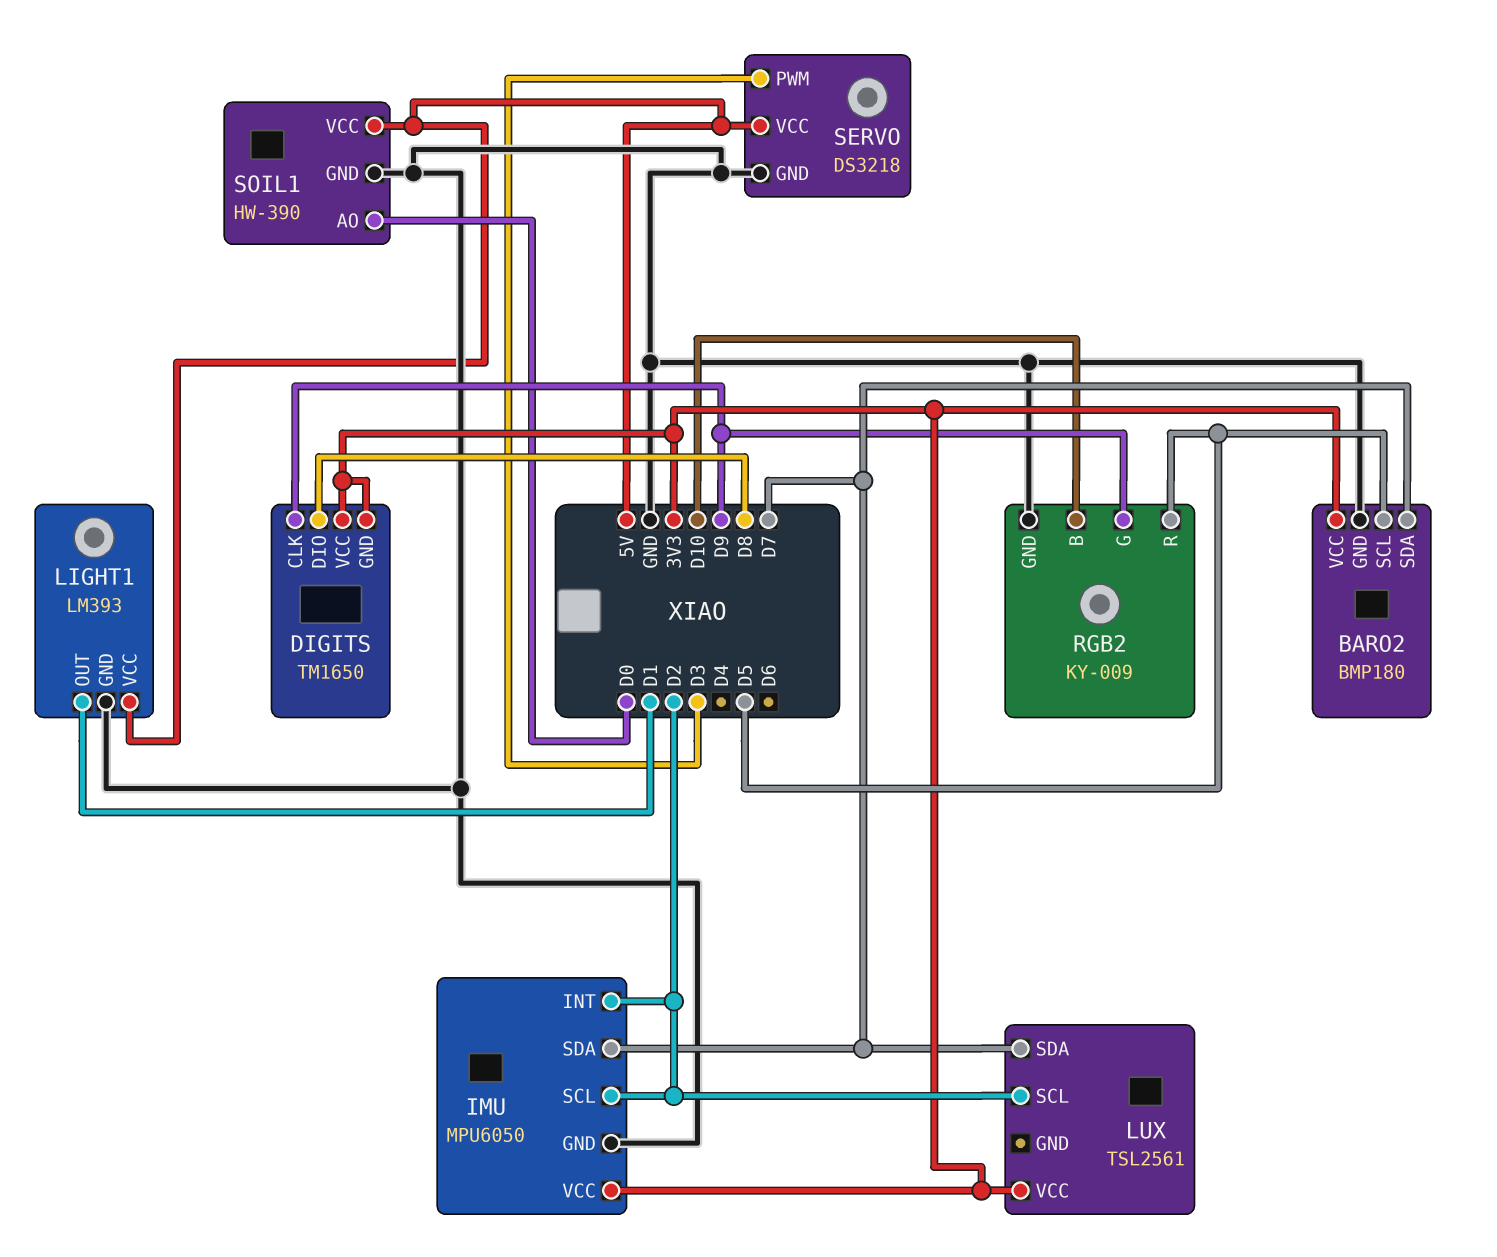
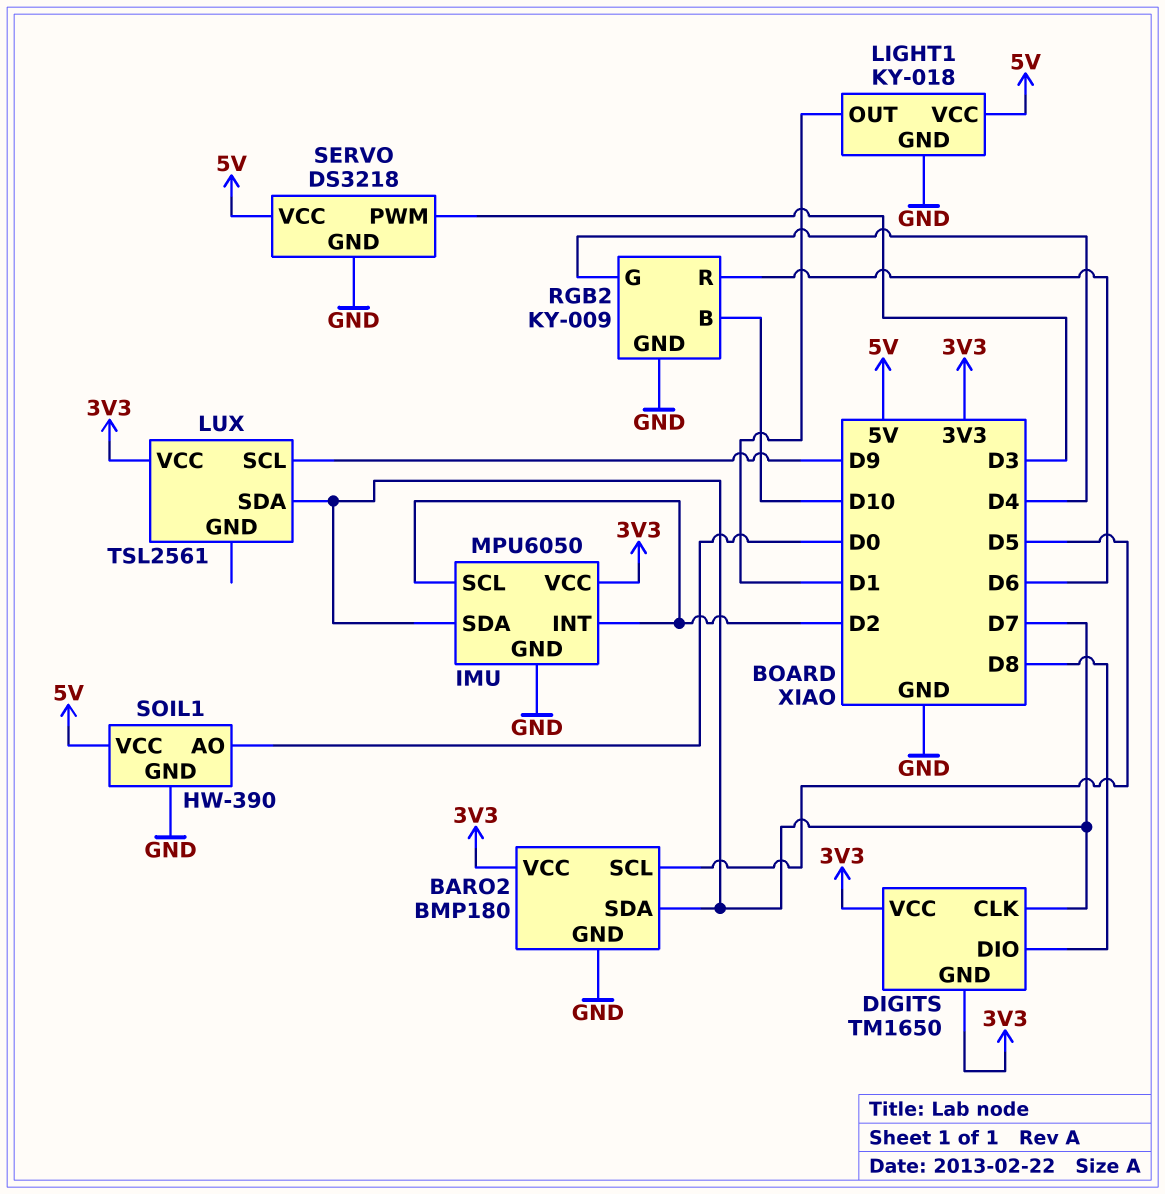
DIGITS pin CLK: D9 -> D7
LIGHT1: LM393 -> KY-018
LUX pin SCL: D2 -> D9
RGB2 pin G: D9 -> D4
RGB2 pin R: D5 -> D6

